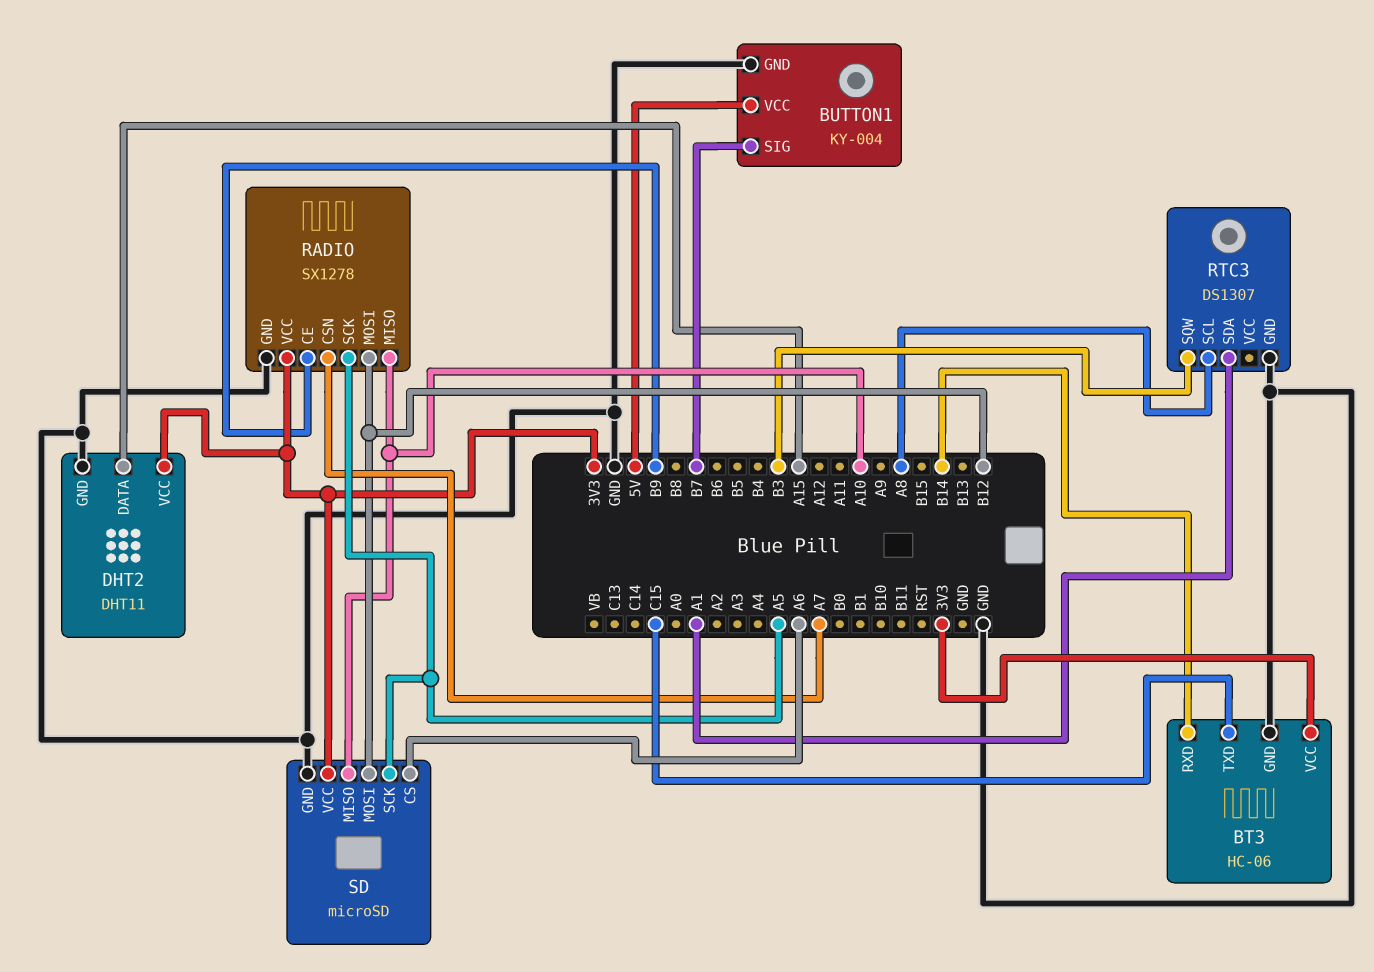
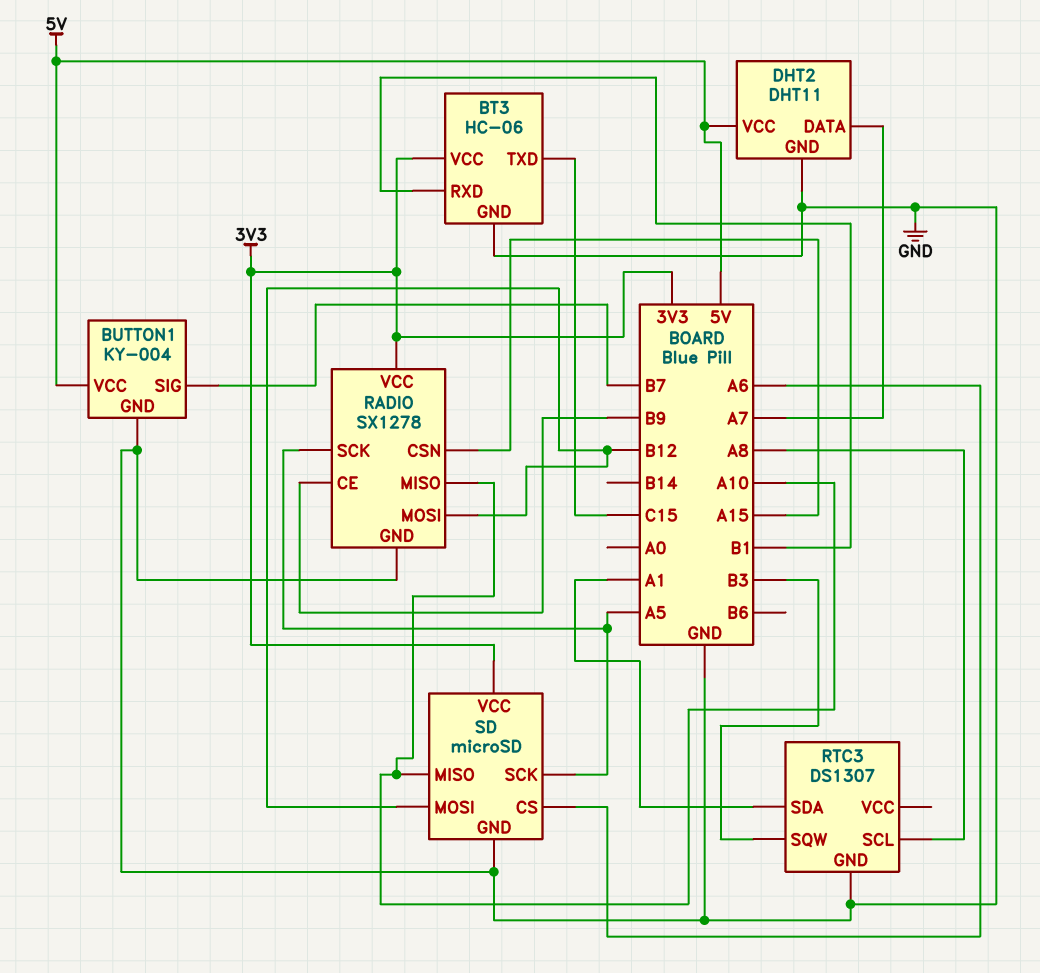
BT3 pin RXD: B14 -> B1
DHT2 pin DATA: A15 -> A7
DHT2 pin VCC: 3V3 -> 5V
RADIO pin CSN: A7 -> A15

